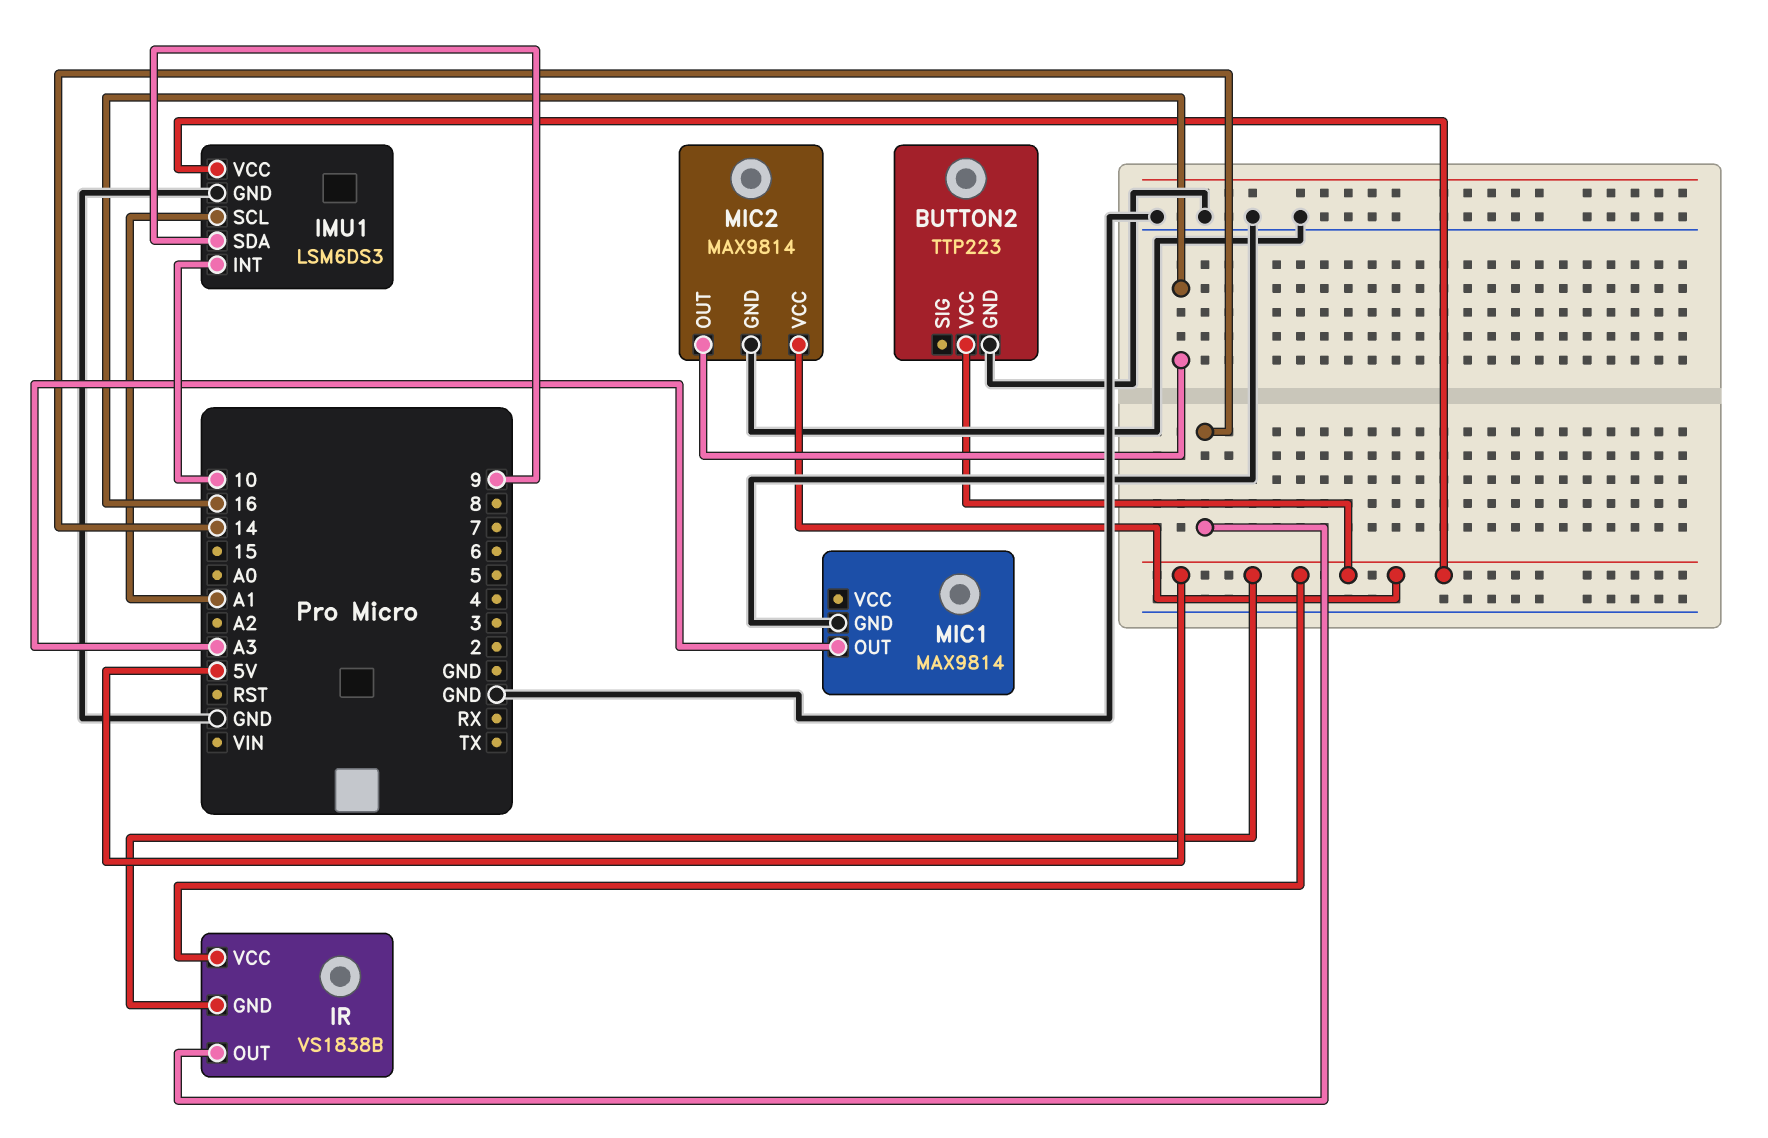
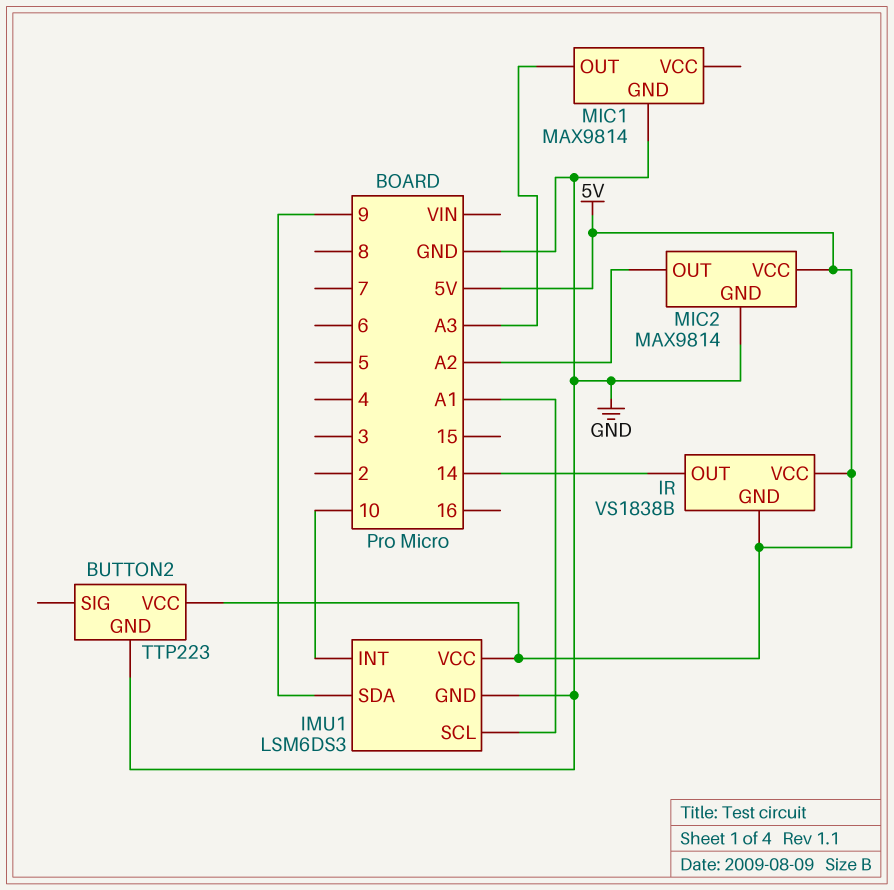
MIC2 pin OUT: 16 -> A2

